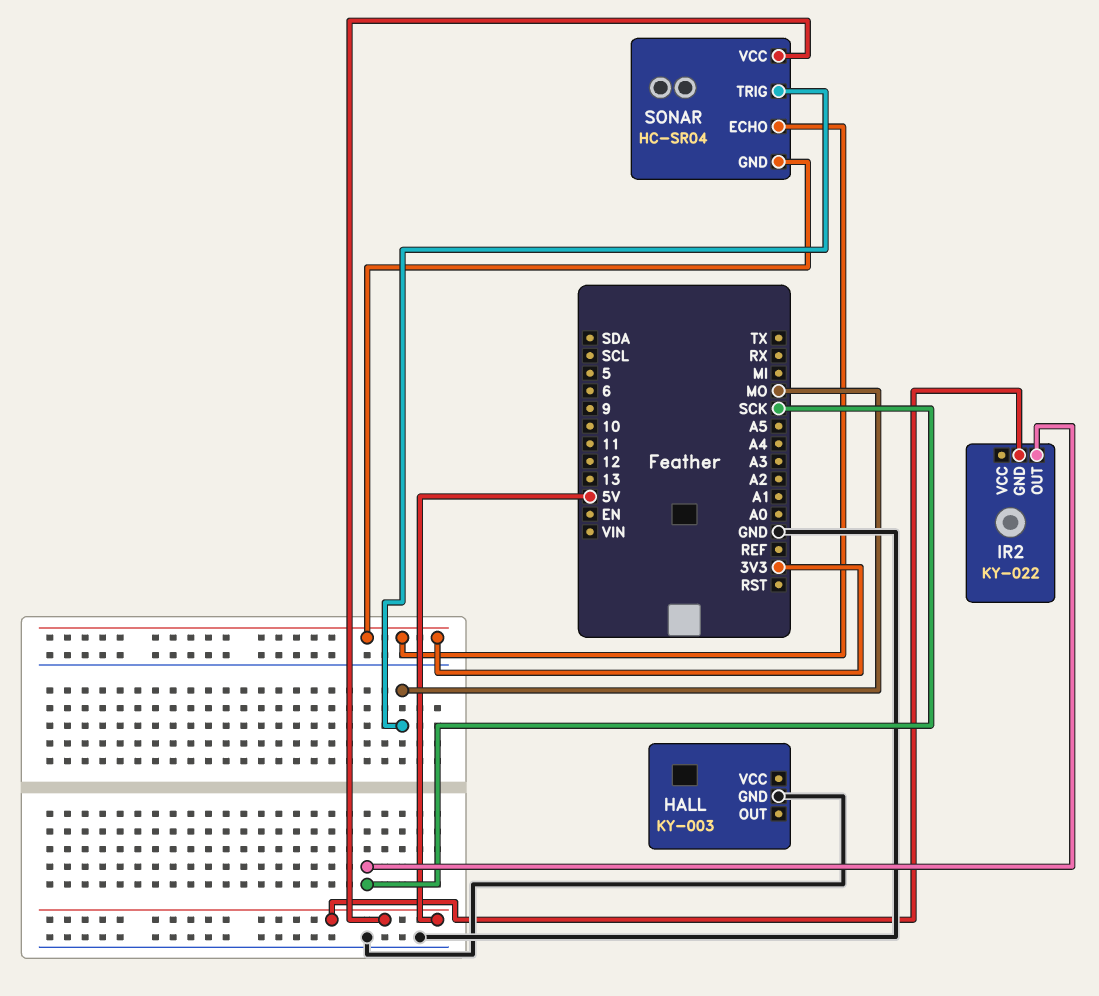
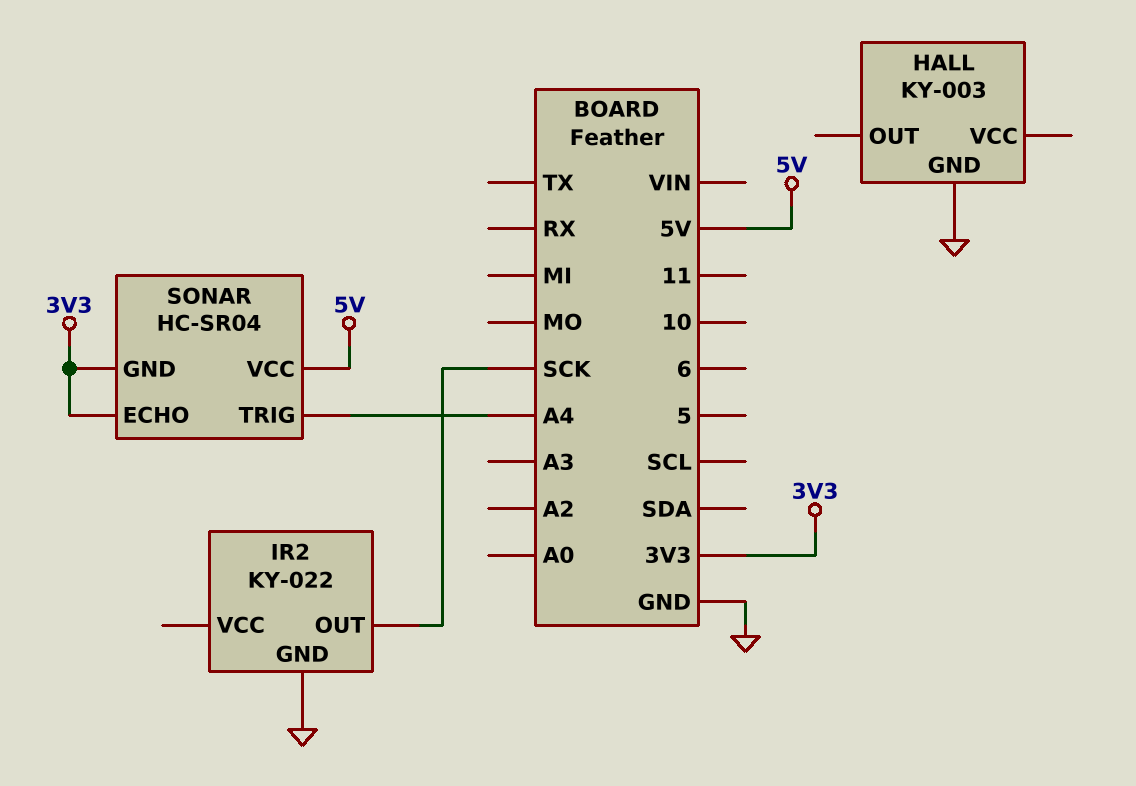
IR2 pin GND: 5V -> GND
SONAR pin TRIG: MO -> A4

